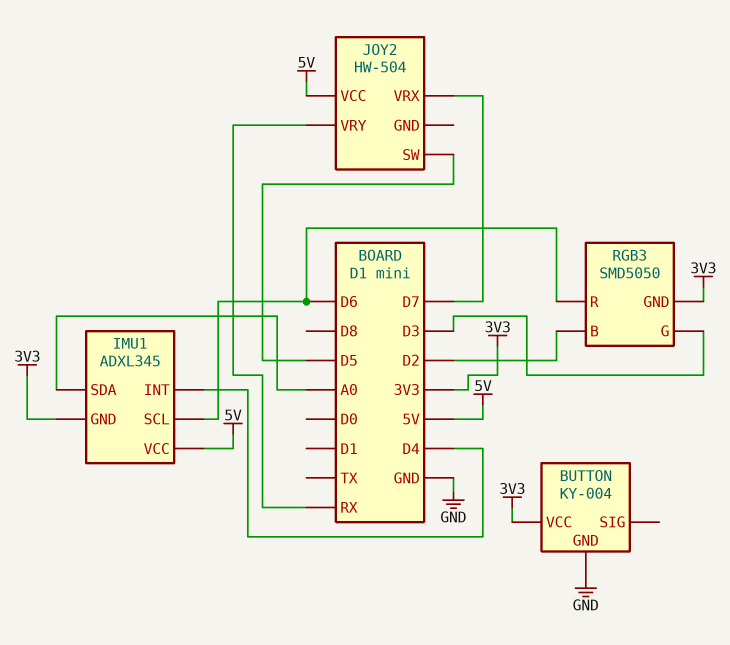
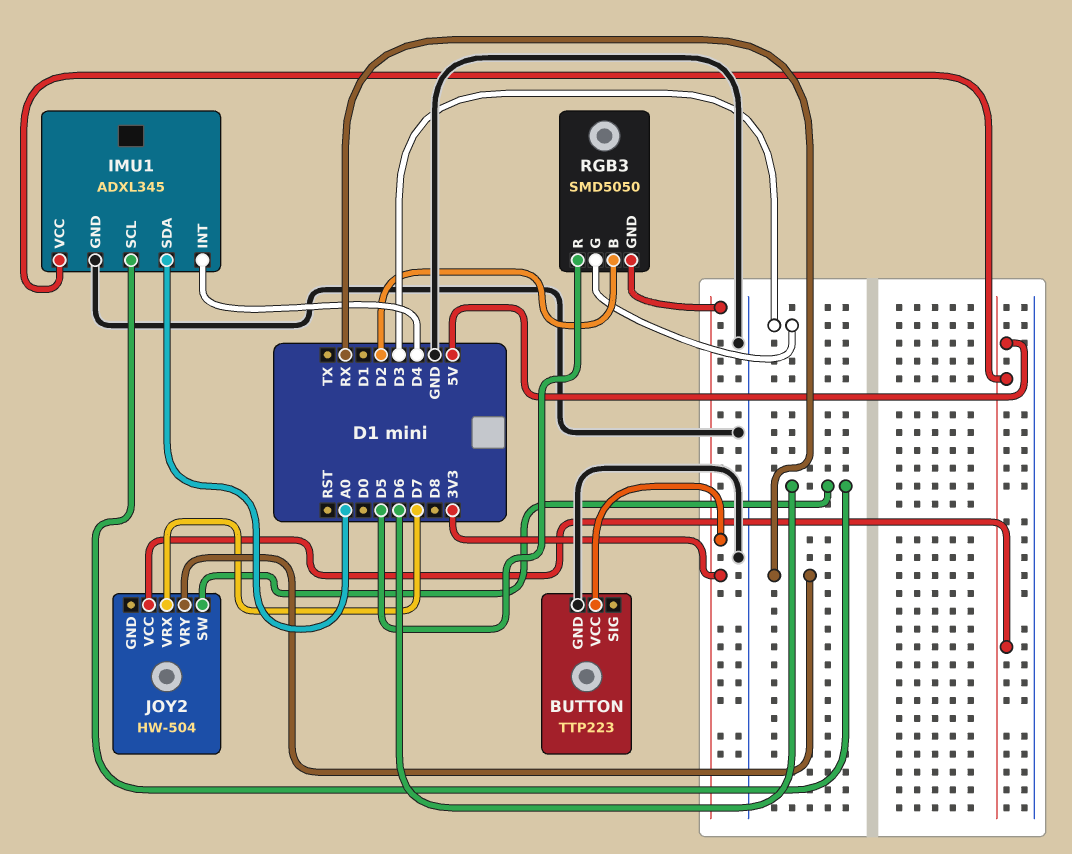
BUTTON: KY-004 -> TTP223
IMU1 pin GND: 3V3 -> GND
JOY2 pin SW: D5 -> D6
RGB3 pin R: D6 -> D5

